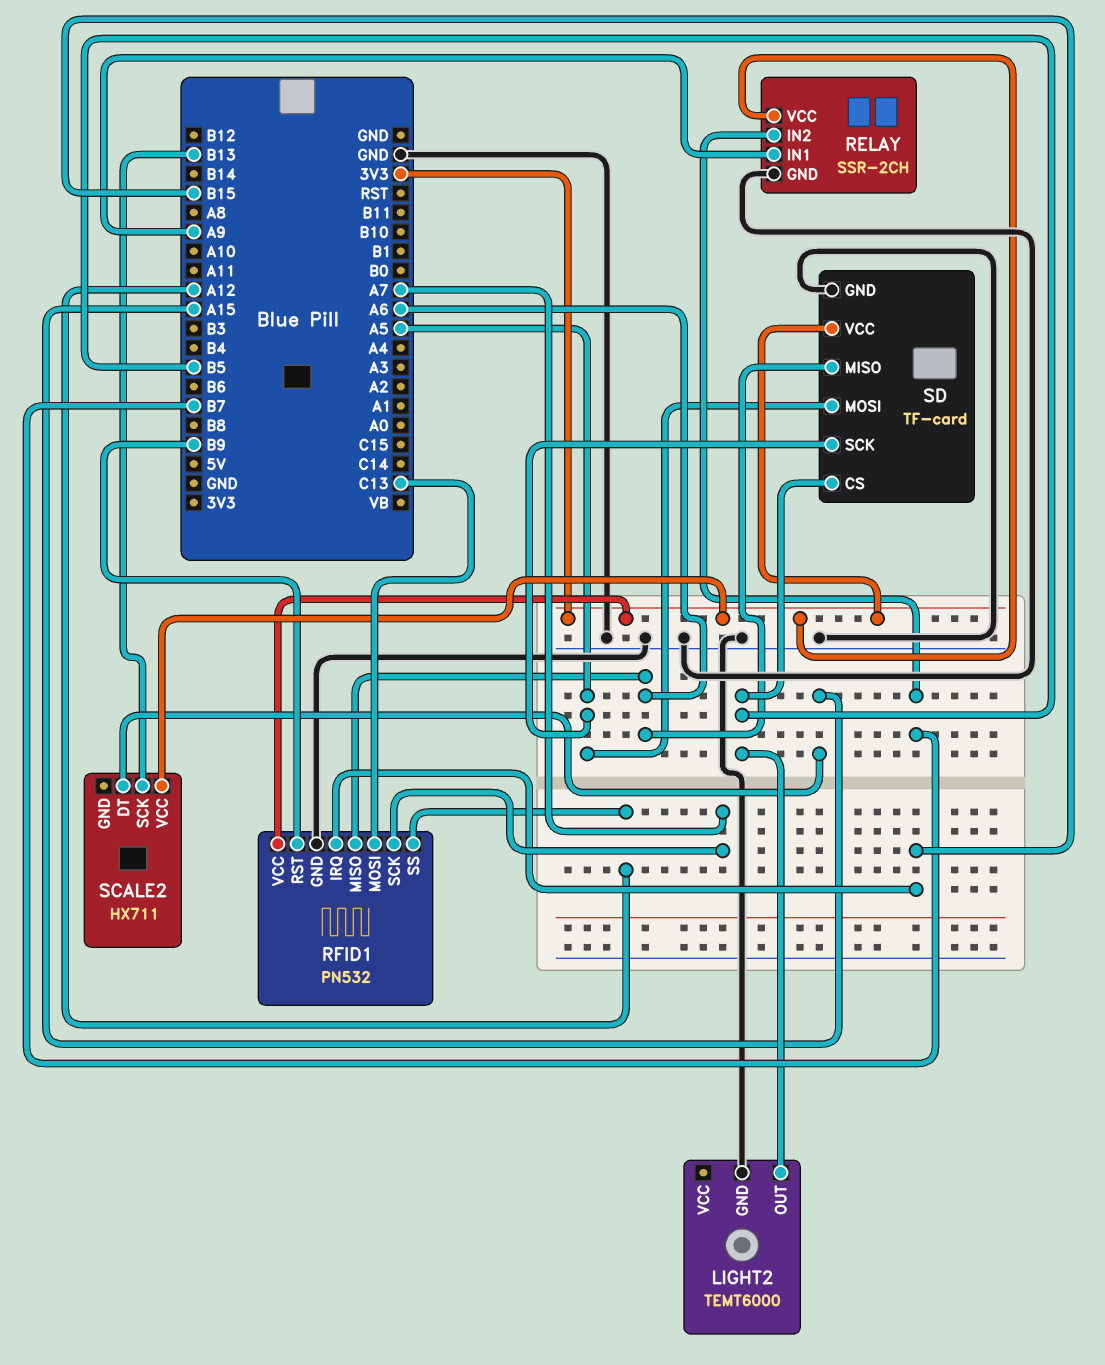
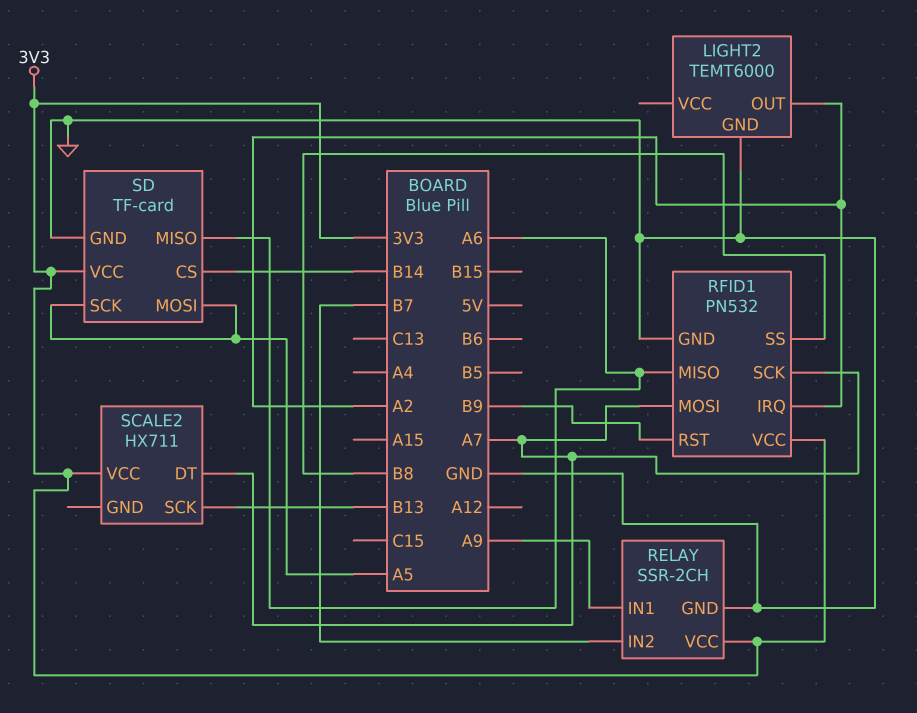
LIGHT2 pin OUT: B5 -> A2
RFID1 pin IRQ: B15 -> A2
RFID1 pin MOSI: C13 -> A7
RFID1 pin SS: A12 -> B8
SCALE2 pin DT: A15 -> A7
SD pin CS: B5 -> B14

